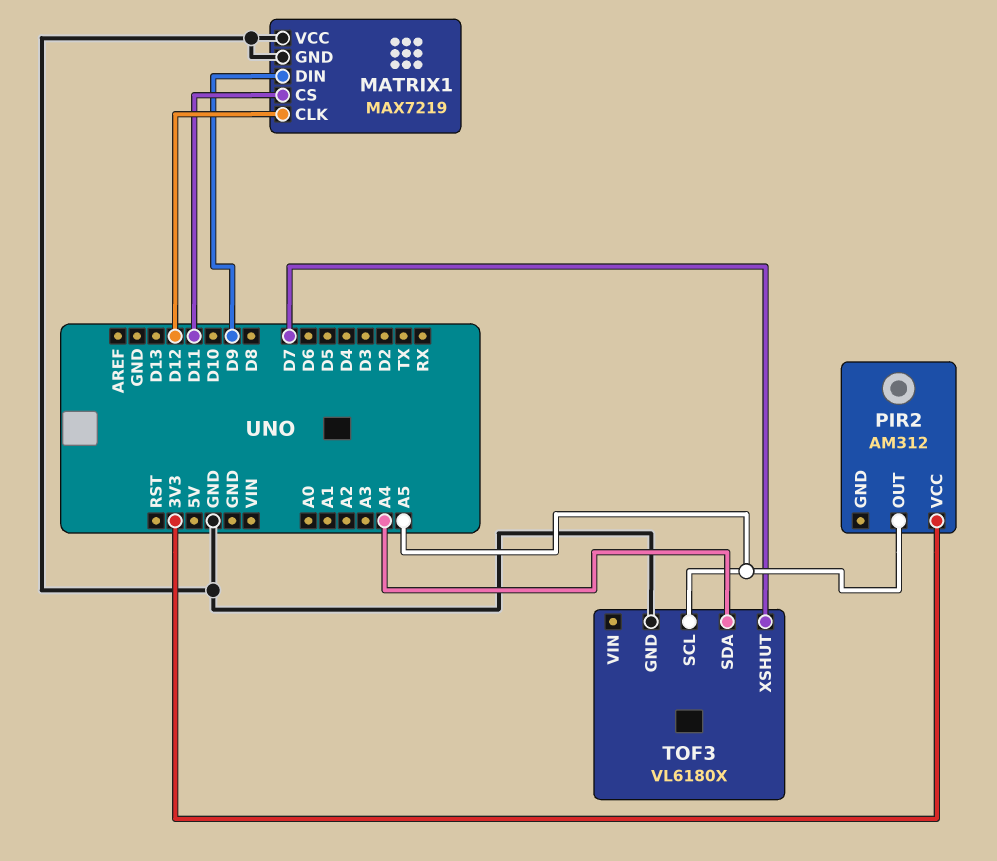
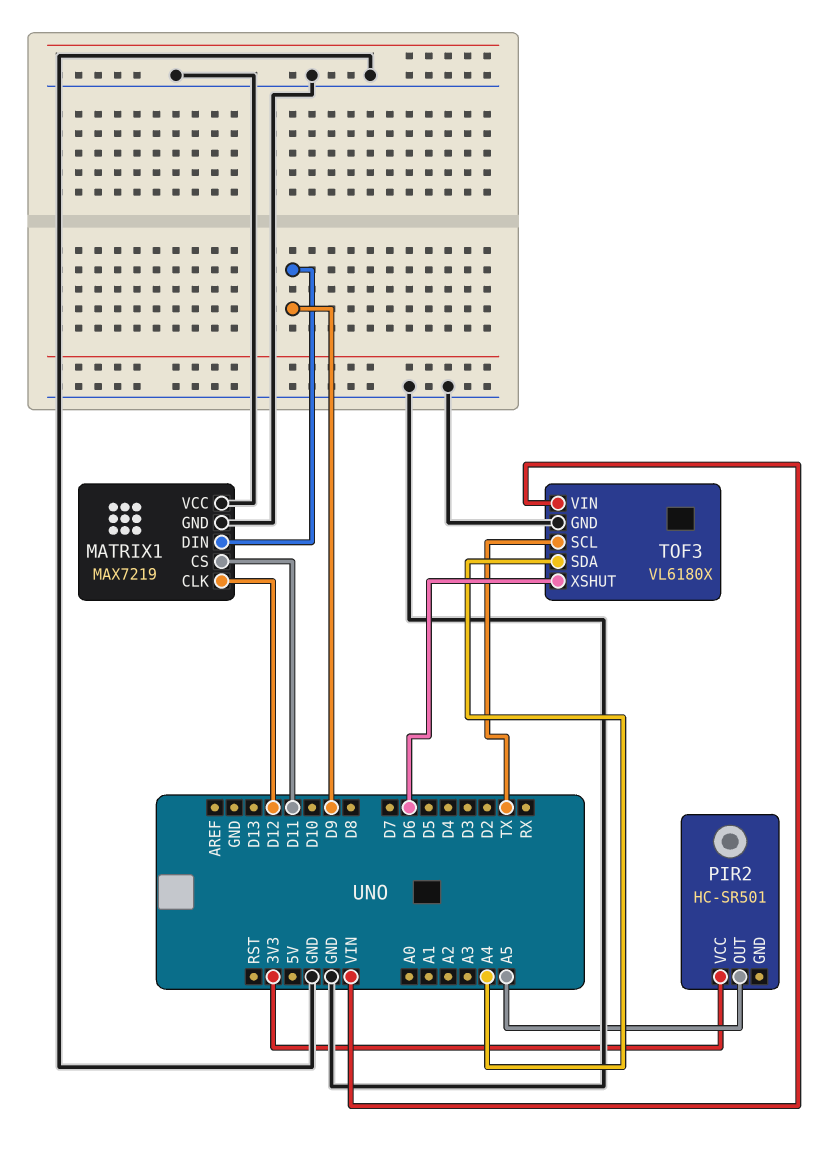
PIR2: AM312 -> HC-SR501
TOF3 pin SCL: A5 -> TX
TOF3 pin VIN: none -> VIN
TOF3 pin XSHUT: D7 -> D6

